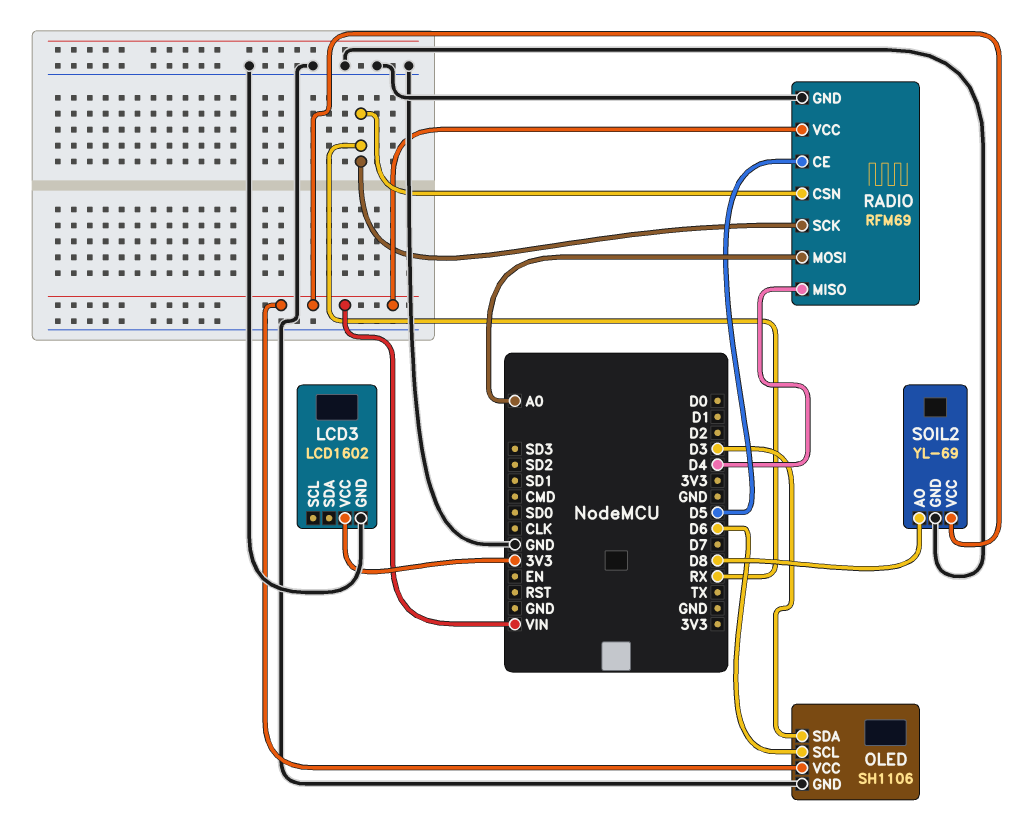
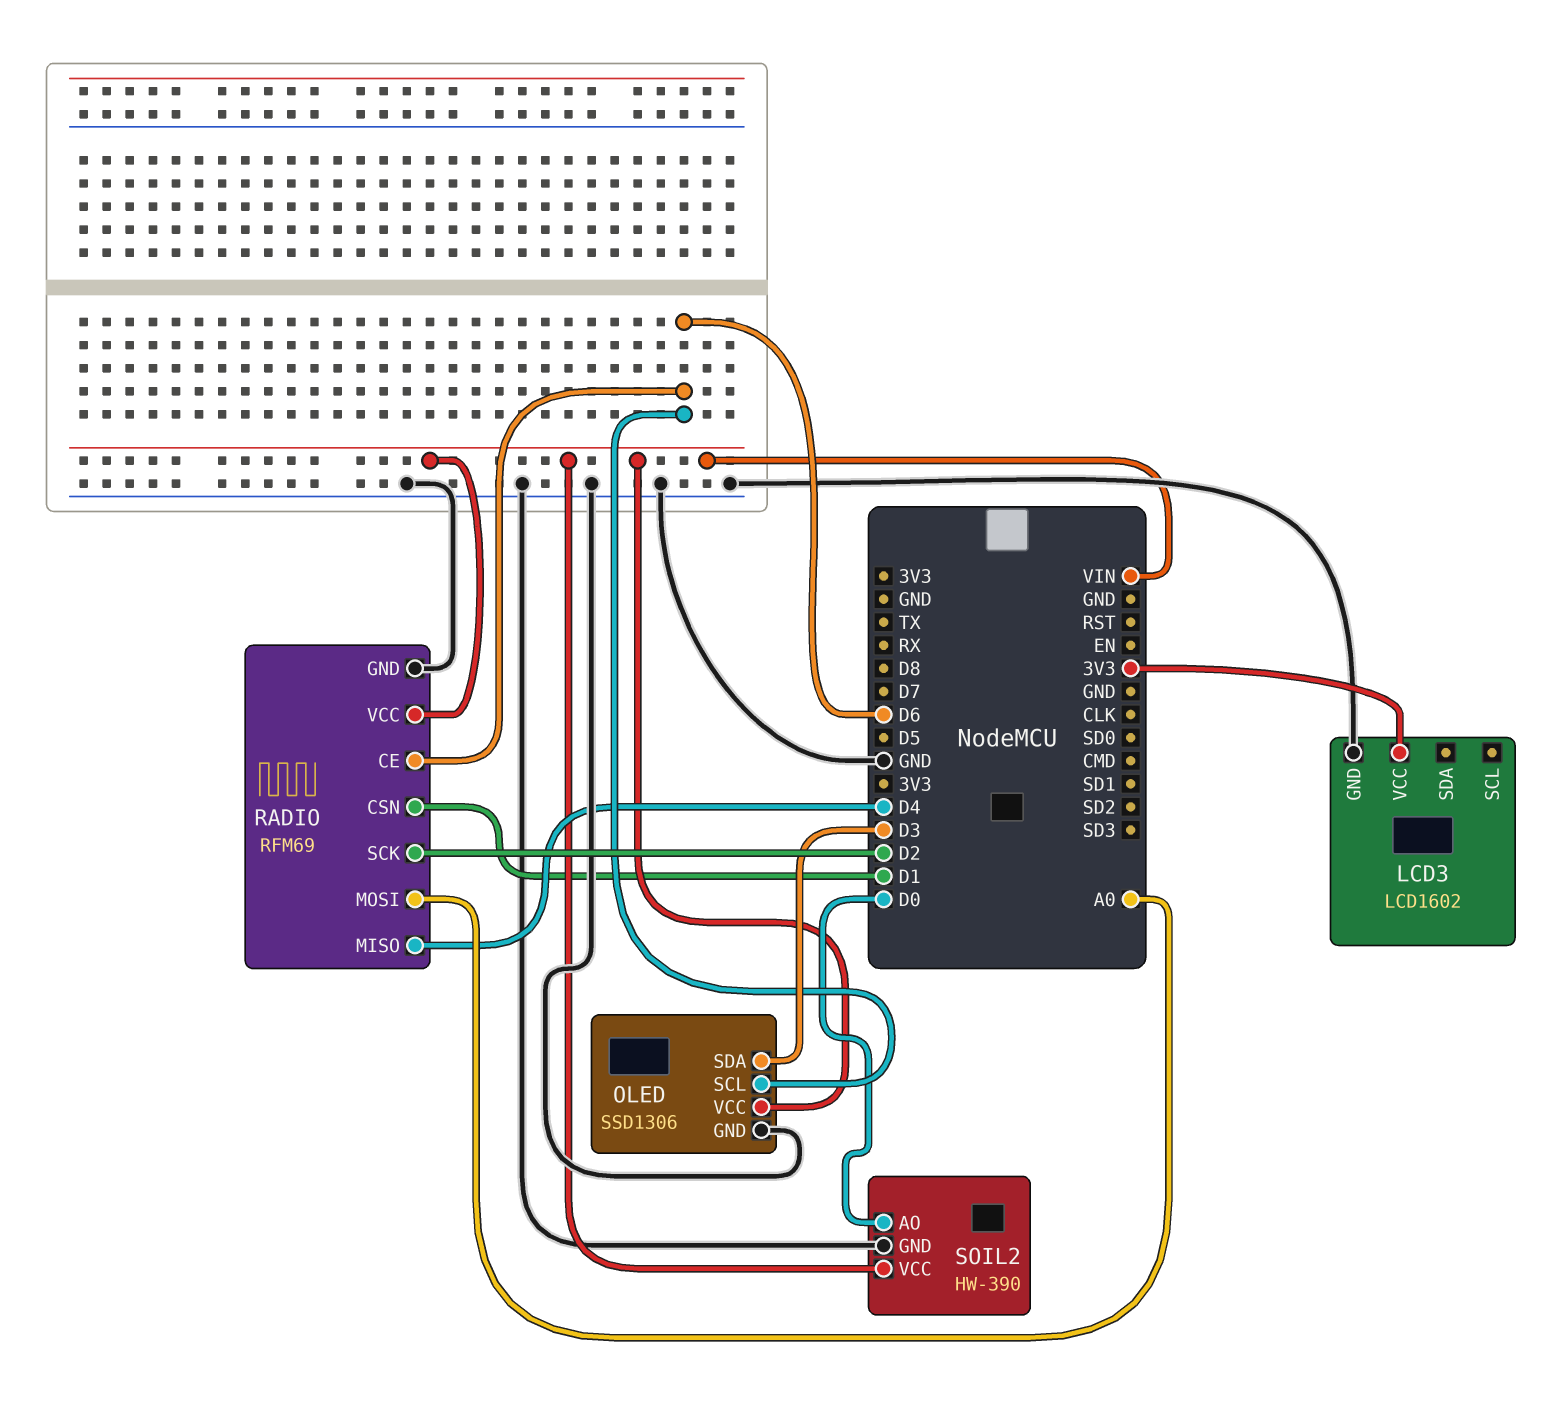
OLED: SH1106 -> SSD1306
RADIO pin CE: D5 -> D6
RADIO pin CSN: RX -> D1
RADIO pin SCK: RX -> D2
SOIL2: YL-69 -> HW-390
SOIL2 pin AO: D8 -> D0

